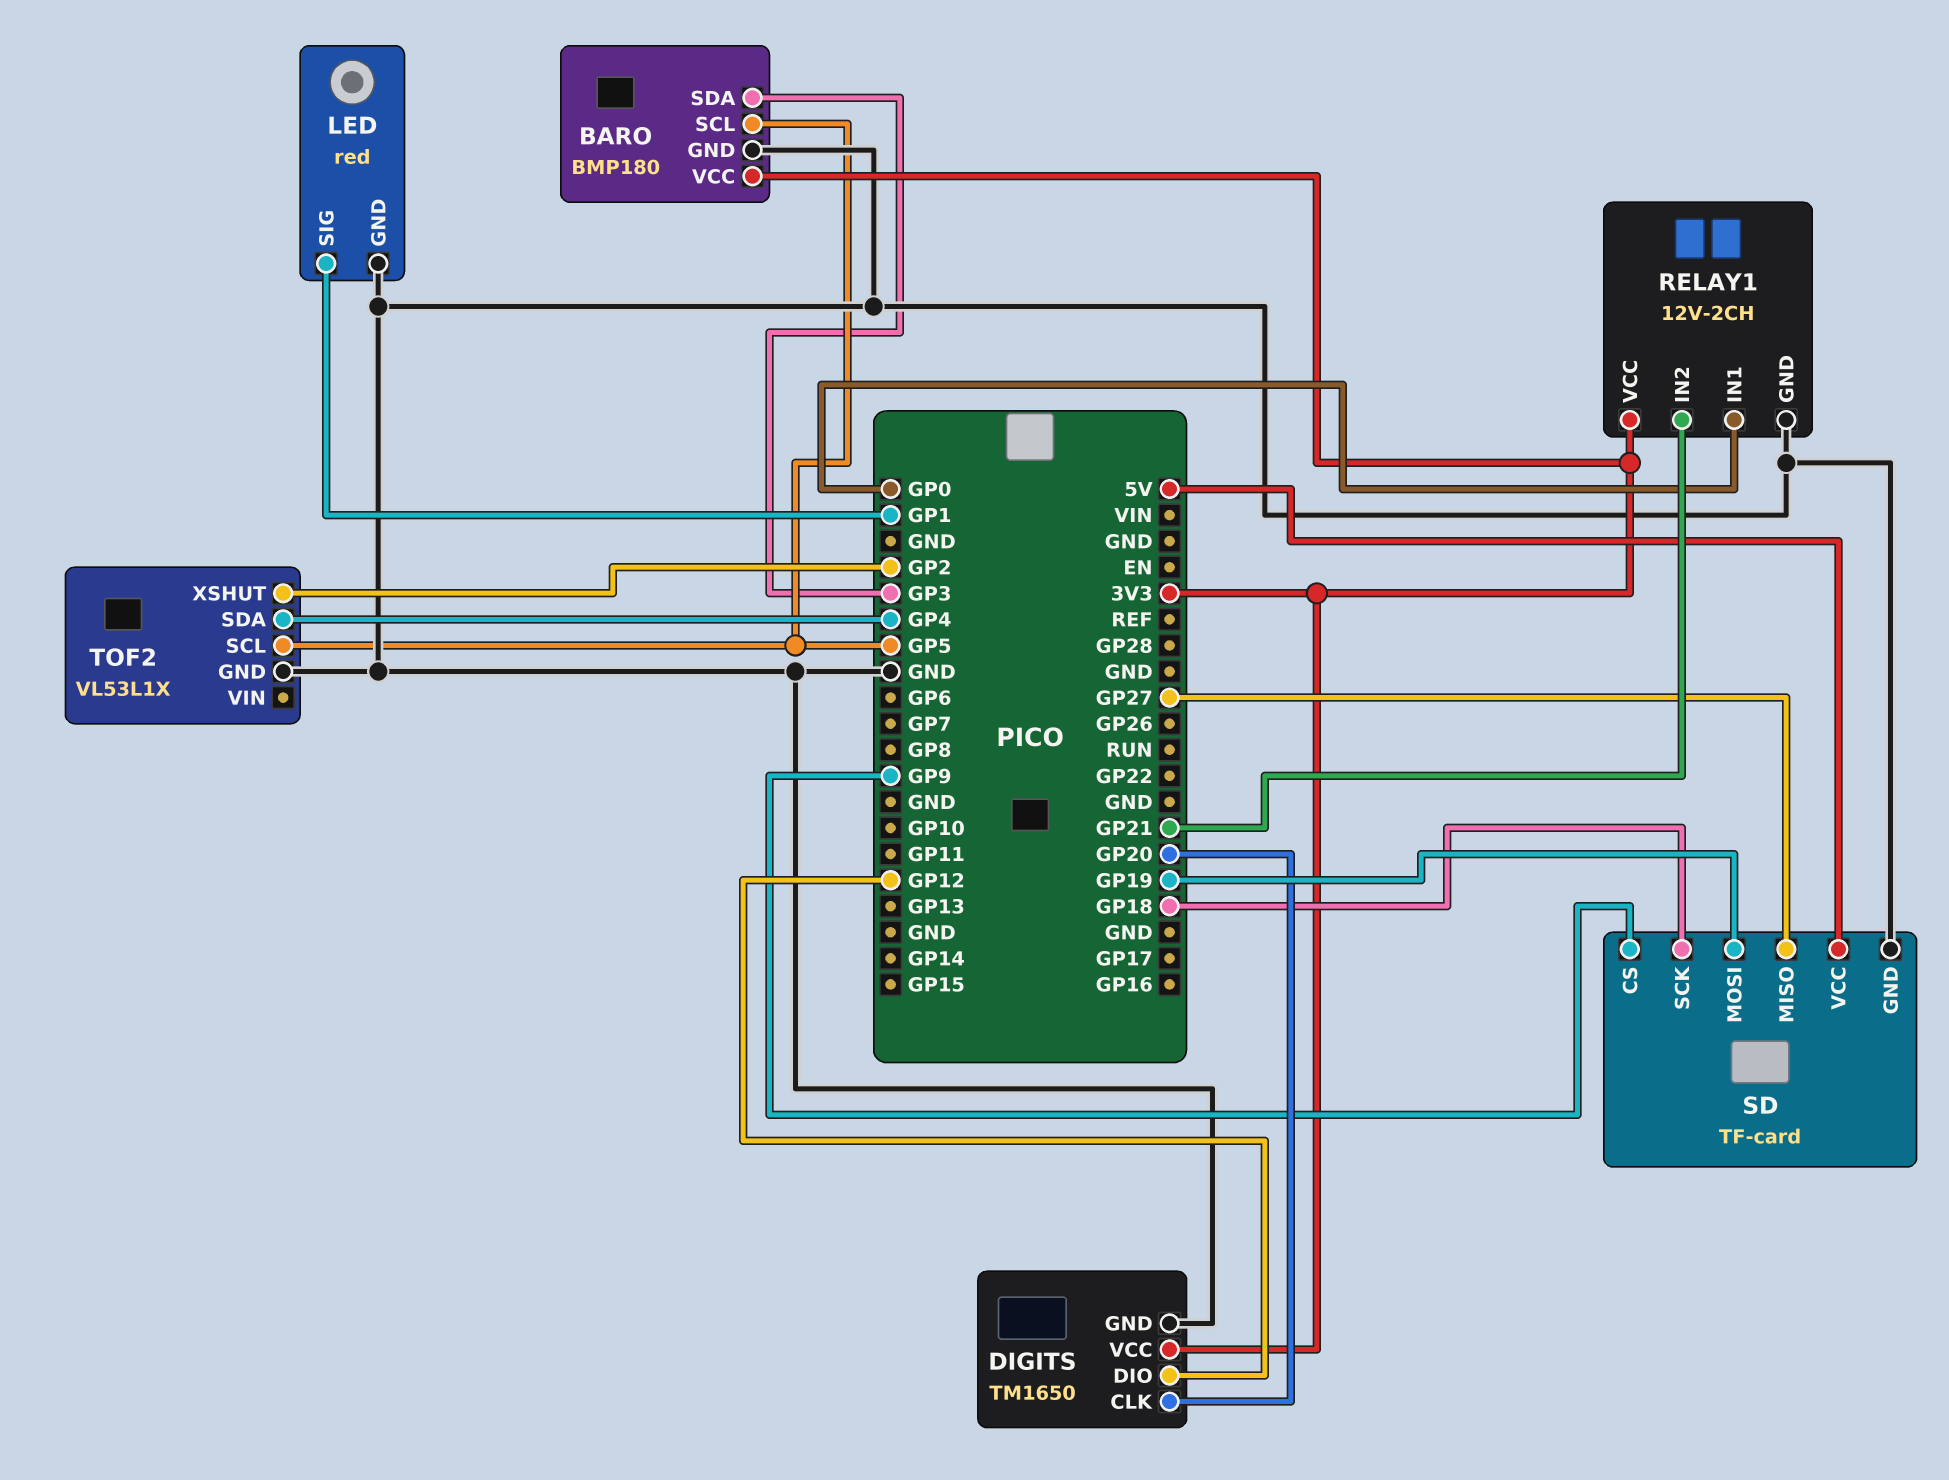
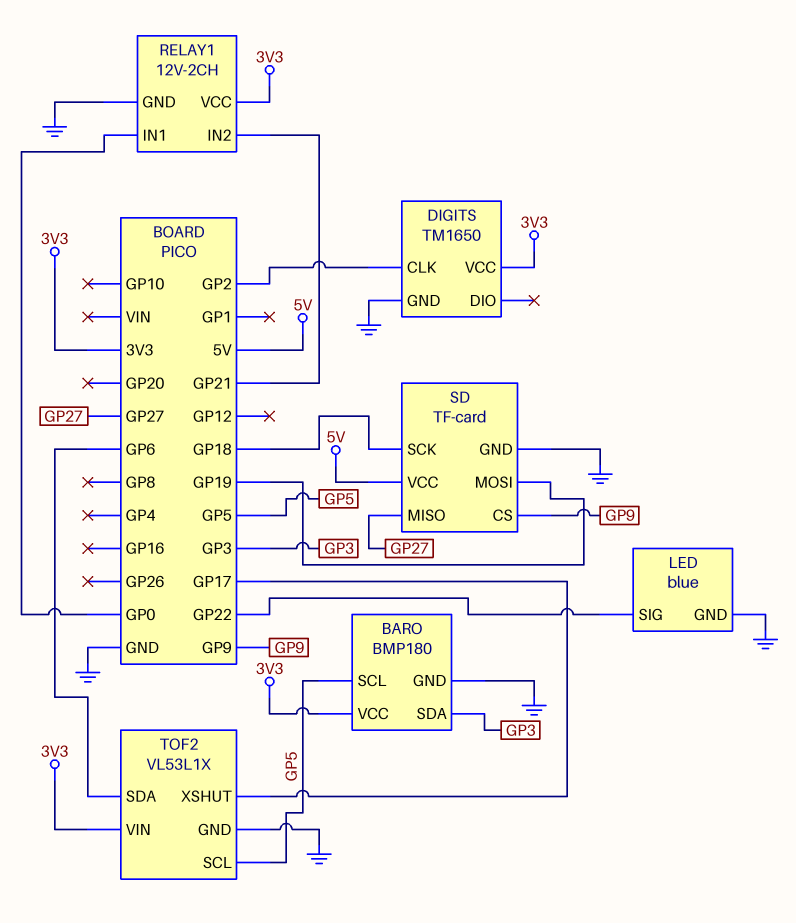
DIGITS pin CLK: GP20 -> GP2
DIGITS pin DIO: GP12 -> none
LED: red -> blue
LED pin SIG: GP1 -> GP22
TOF2 pin SDA: GP4 -> GP6
TOF2 pin VIN: none -> 3V3
TOF2 pin XSHUT: GP2 -> GP17

